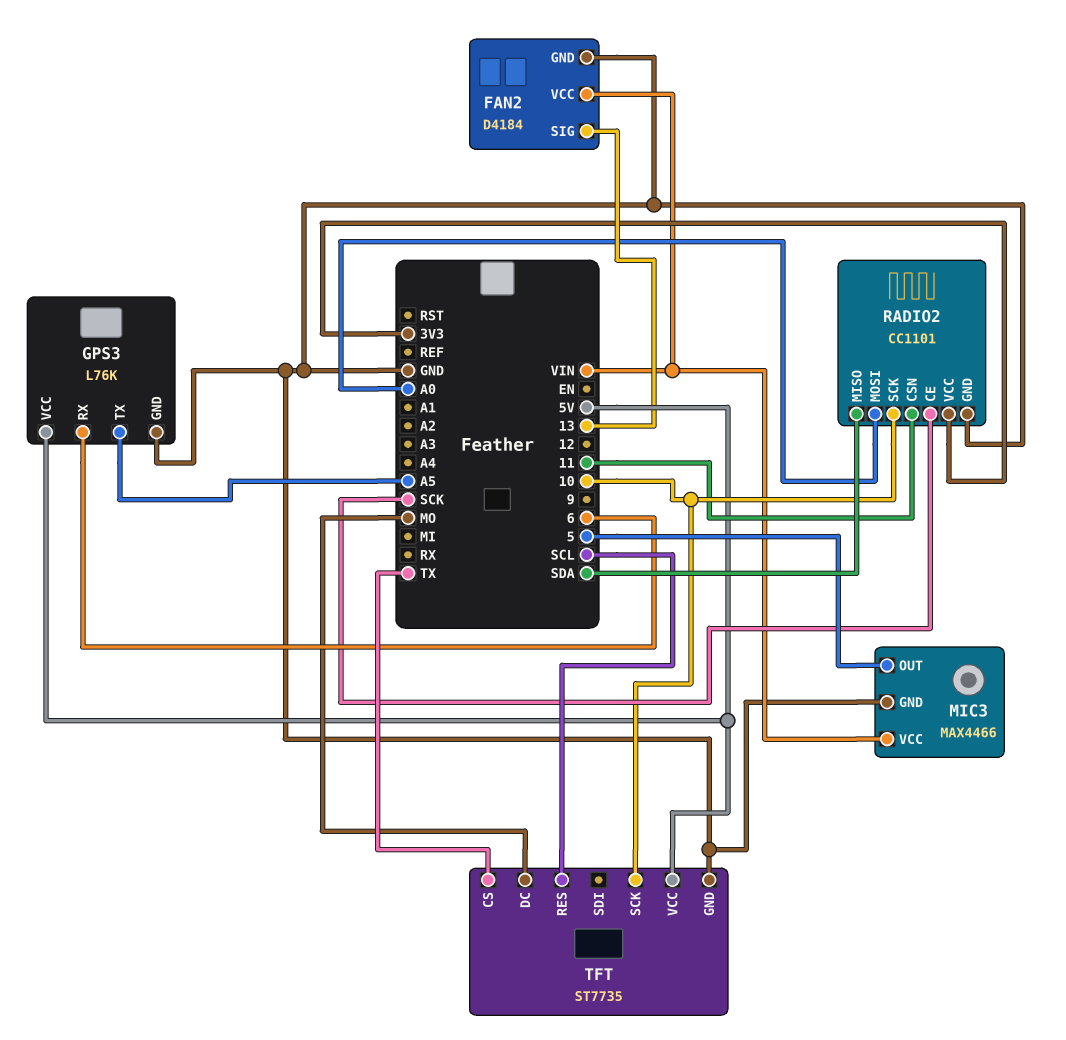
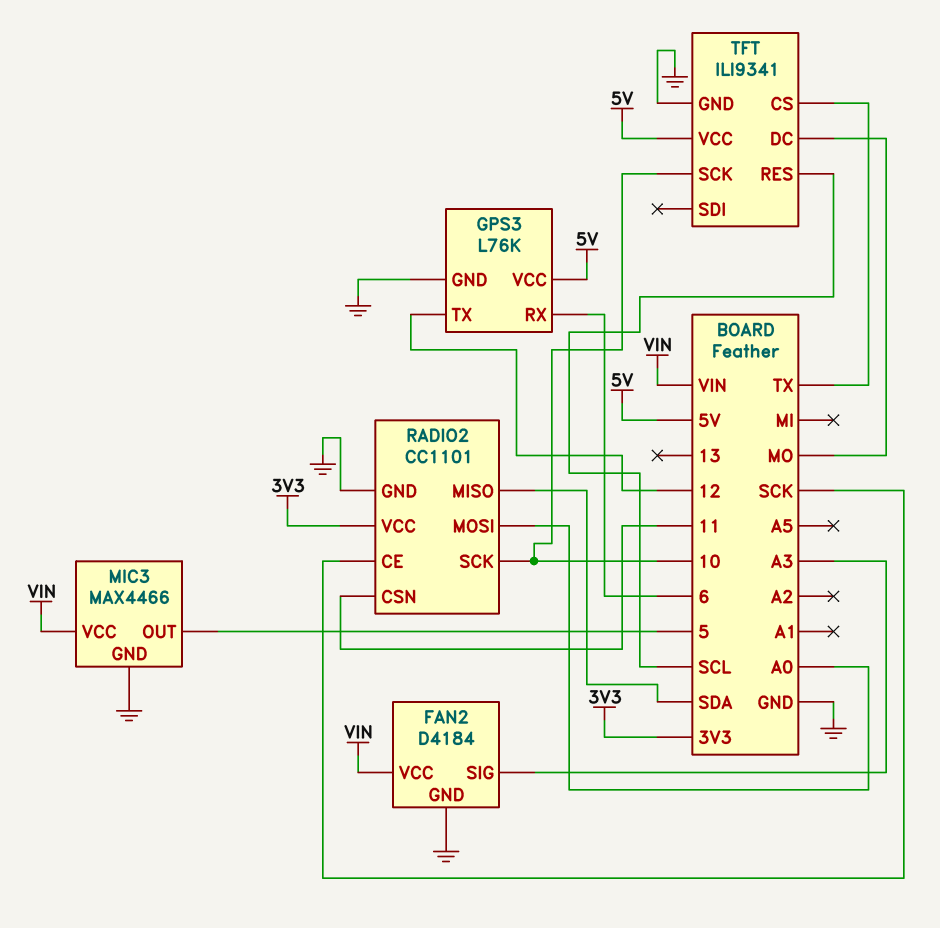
FAN2 pin SIG: 13 -> A3
GPS3 pin TX: A5 -> 12
TFT: ST7735 -> ILI9341

